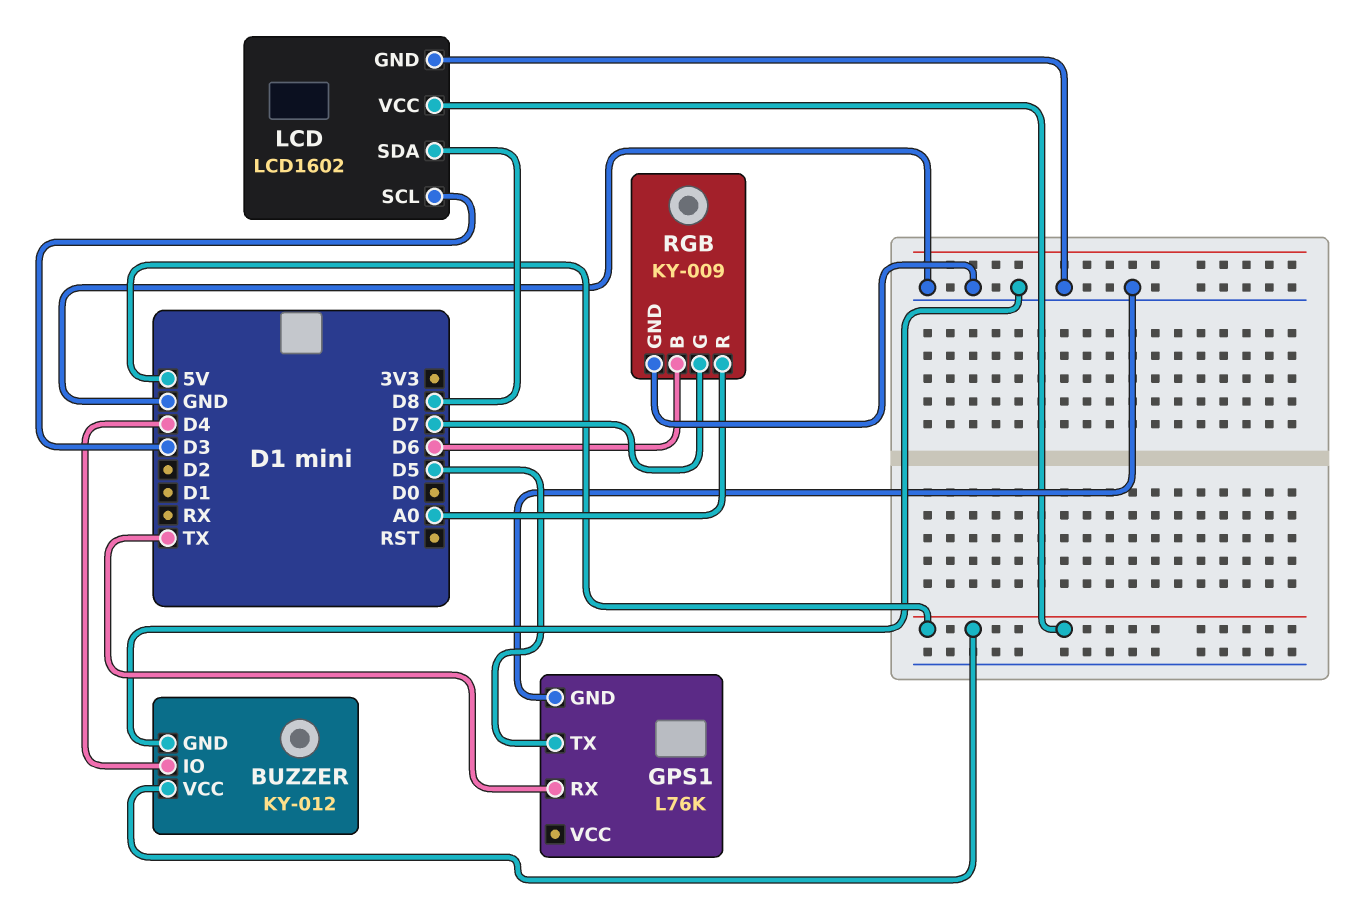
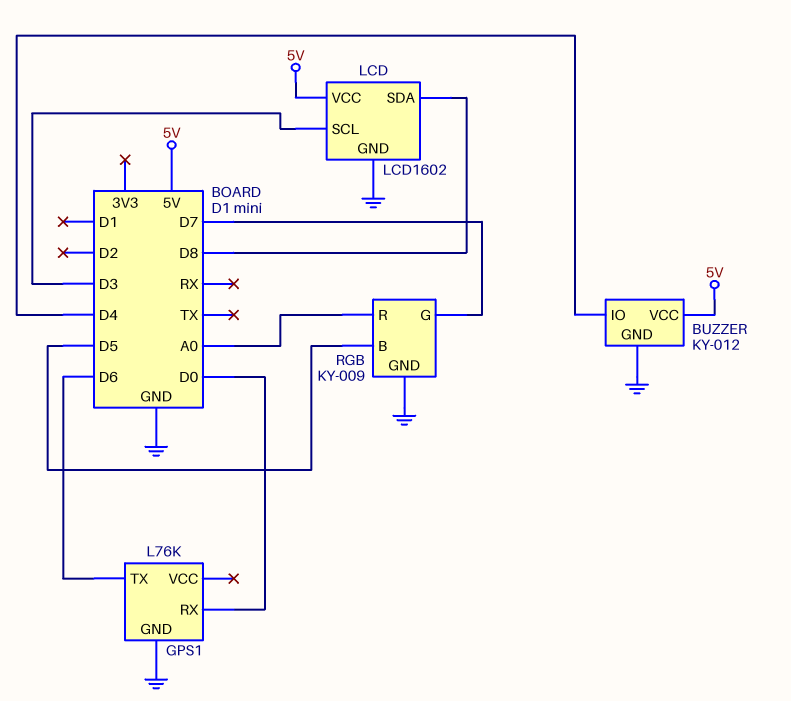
GPS1 pin RX: TX -> D0
GPS1 pin TX: D5 -> D6
RGB pin B: D6 -> D5

